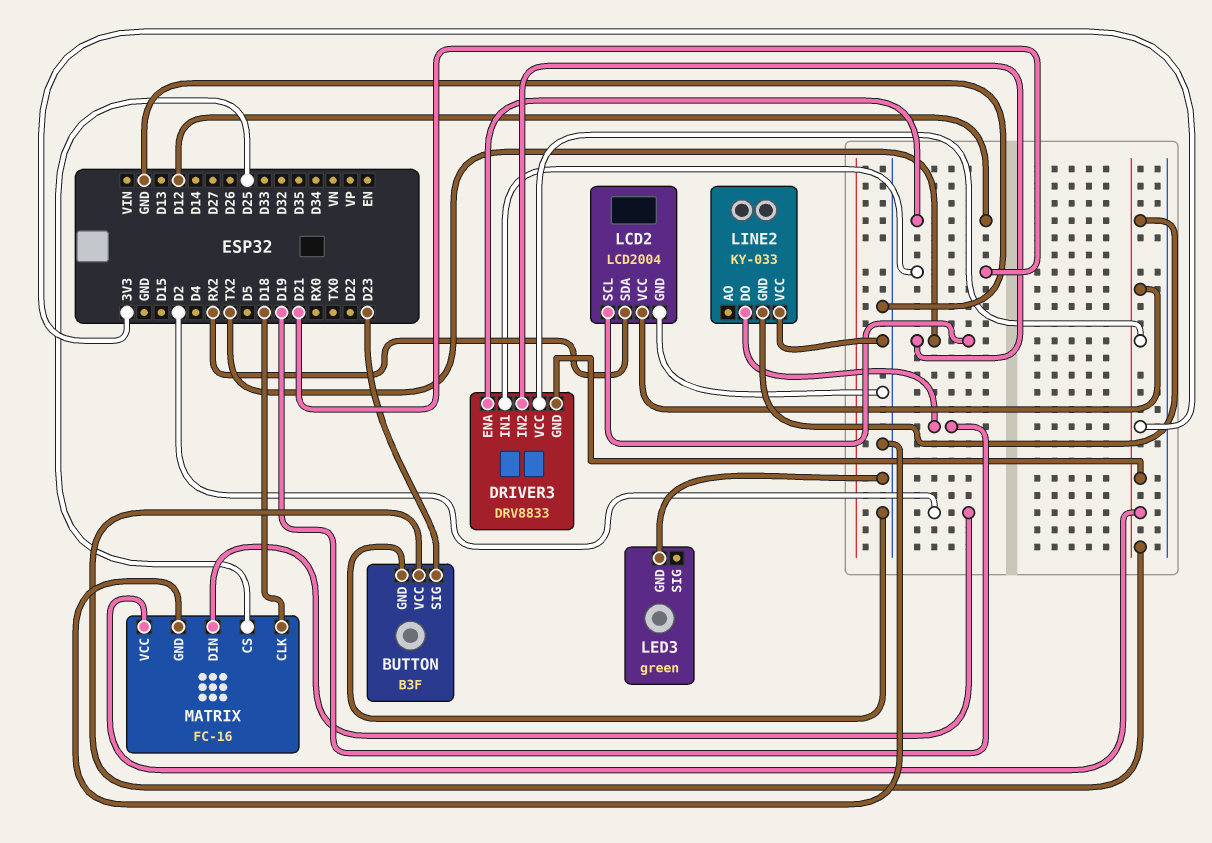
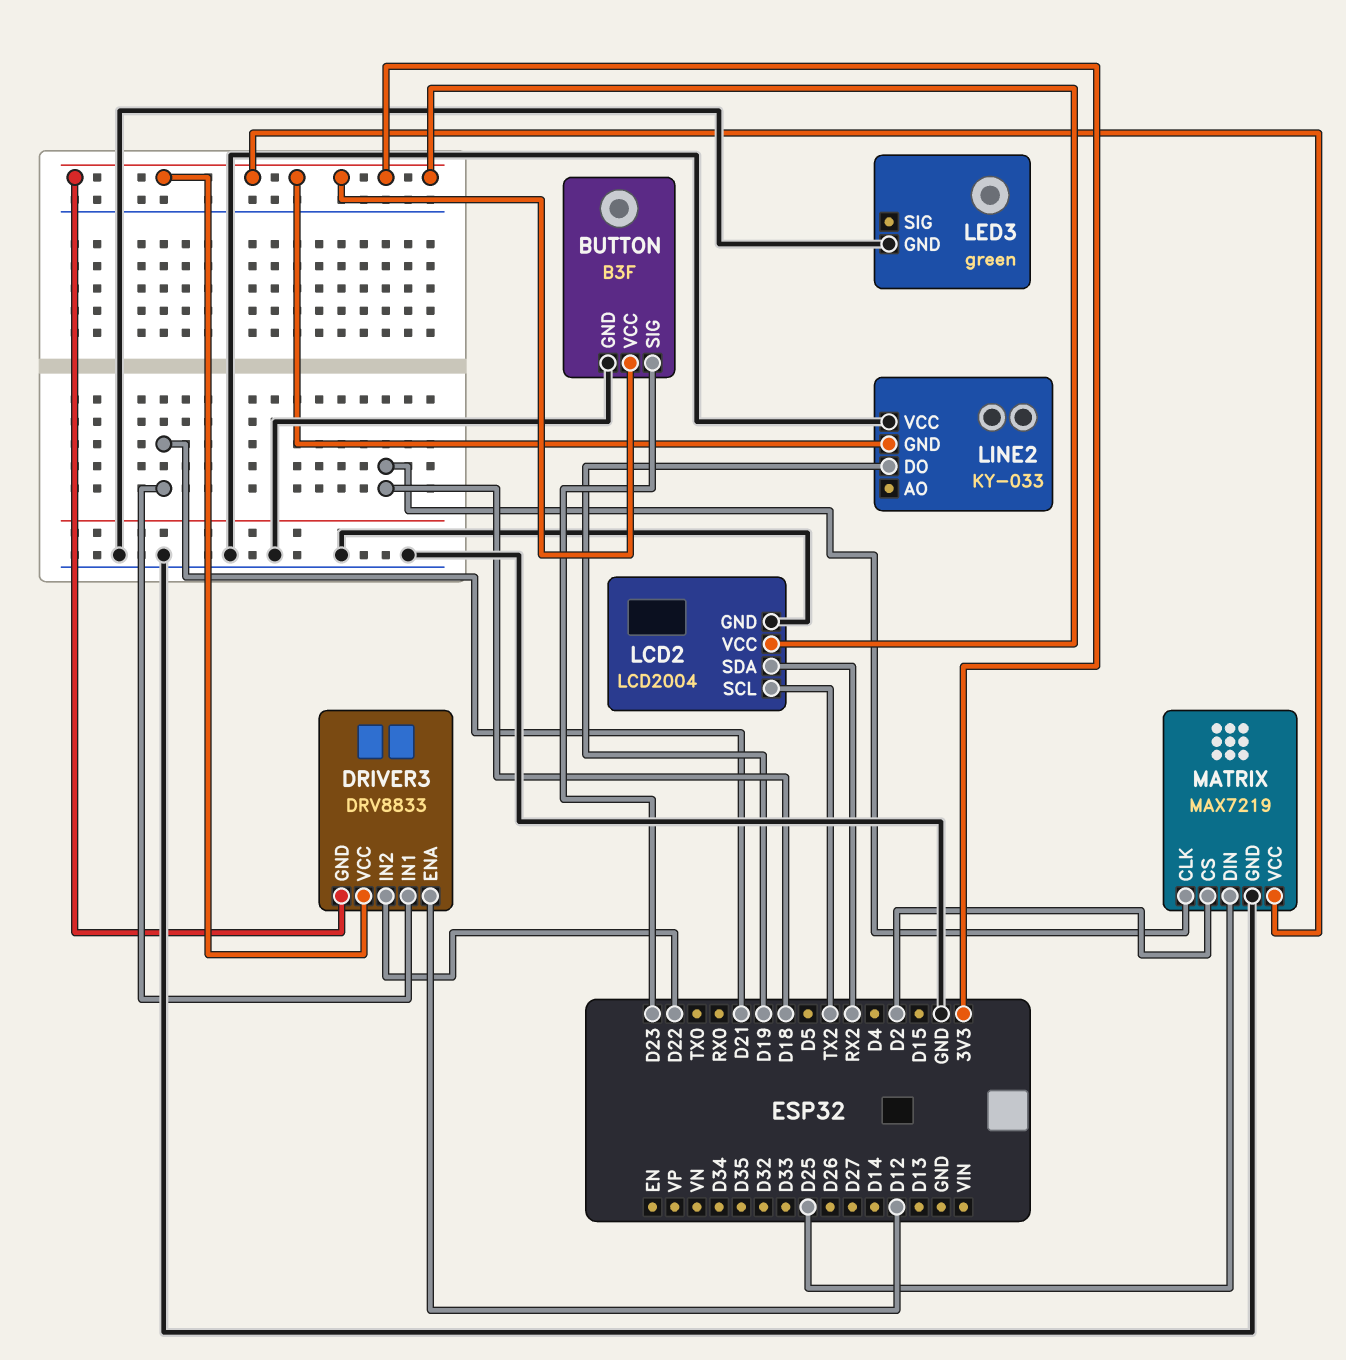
DRIVER3 pin IN2: TX2 -> D22
MATRIX: FC-16 -> MAX7219
MATRIX pin CS: D25 -> D2
MATRIX pin DIN: D2 -> D25

